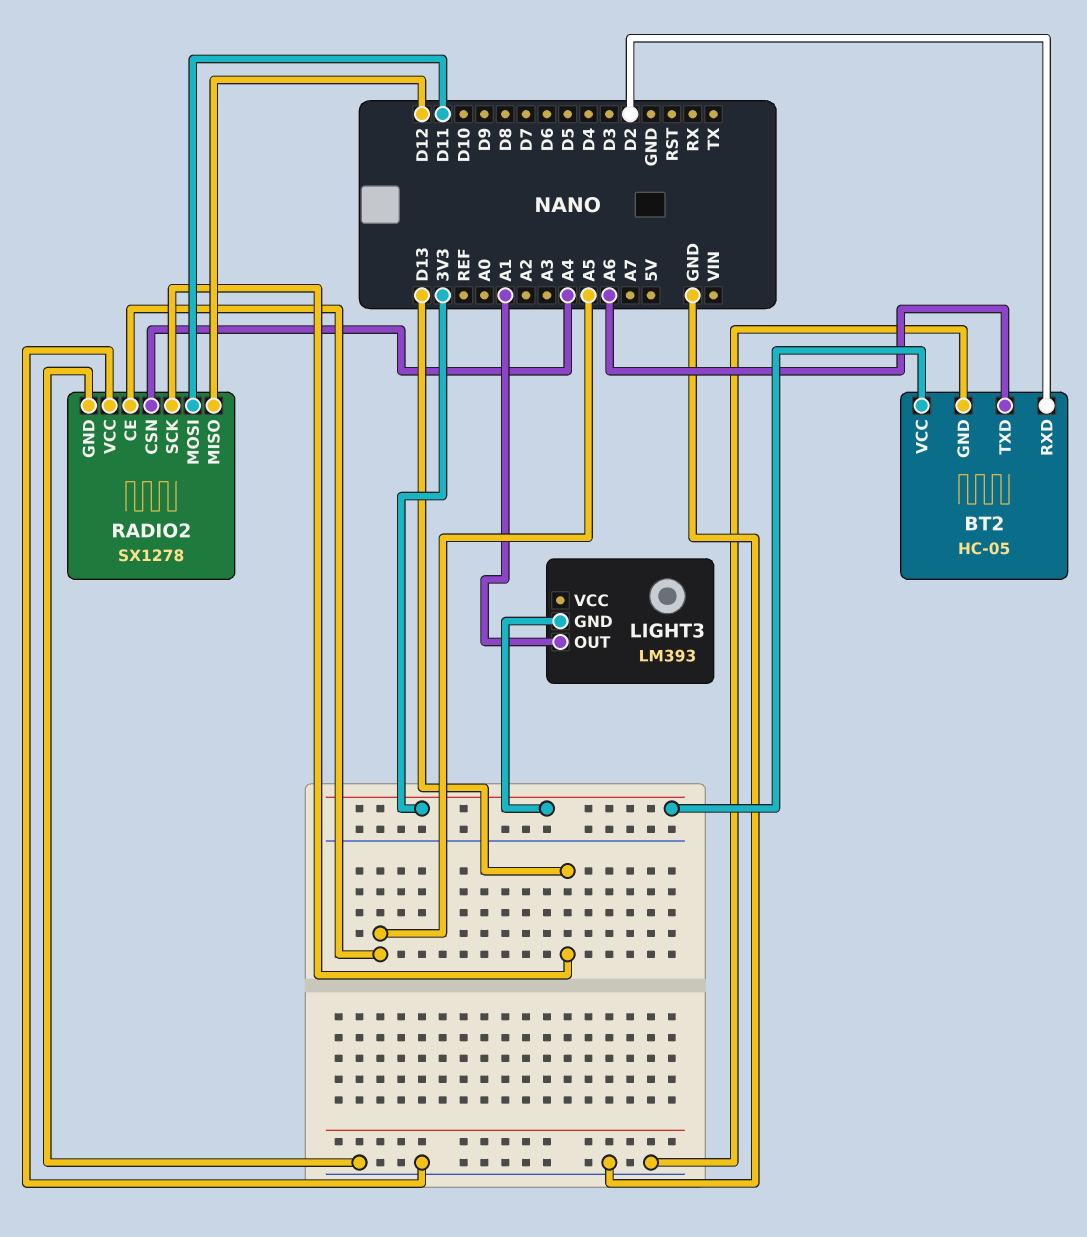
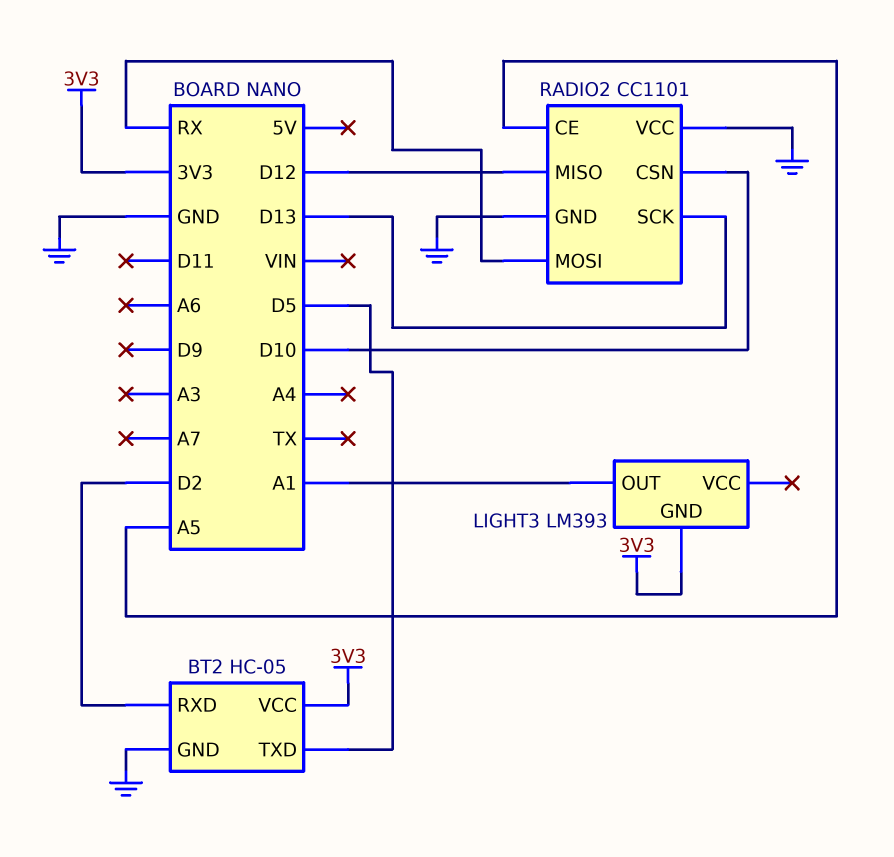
BT2 pin TXD: A6 -> D5
RADIO2: SX1278 -> CC1101
RADIO2 pin CSN: A4 -> D10
RADIO2 pin MOSI: D11 -> RX

